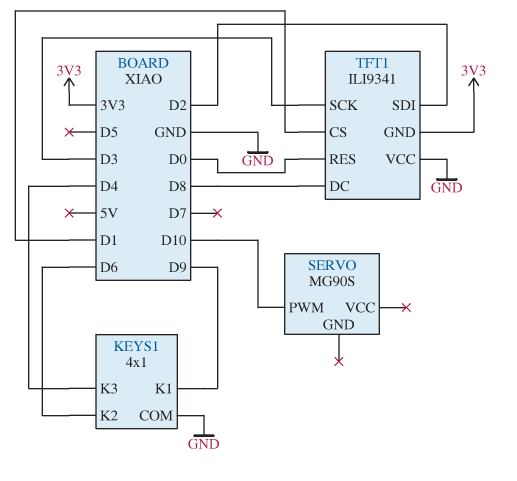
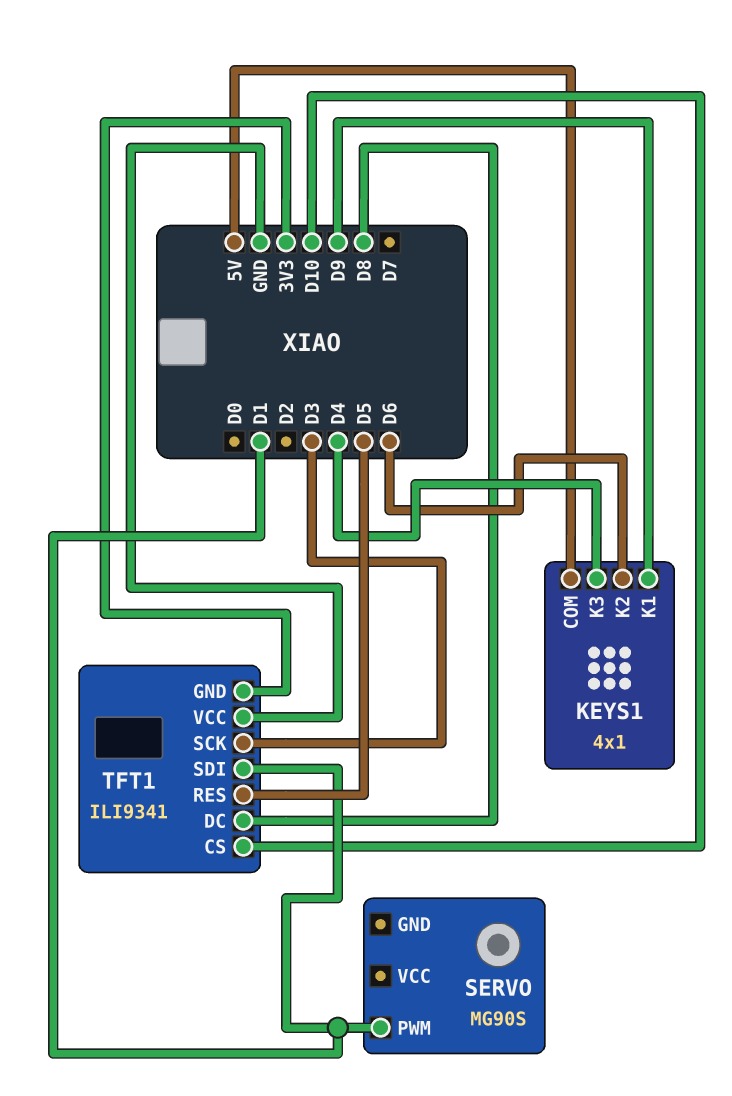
KEYS1 pin COM: GND -> 5V
SERVO pin PWM: D10 -> D1
TFT1 pin CS: D1 -> D10
TFT1 pin RES: D0 -> D5
TFT1 pin SDI: D2 -> D1

